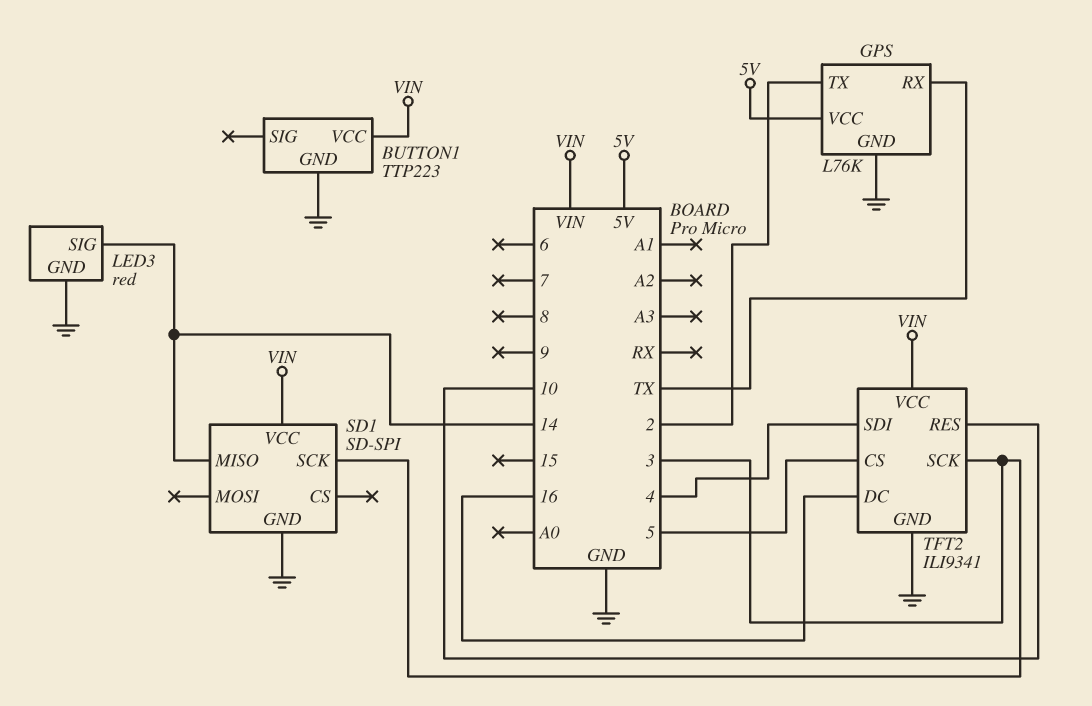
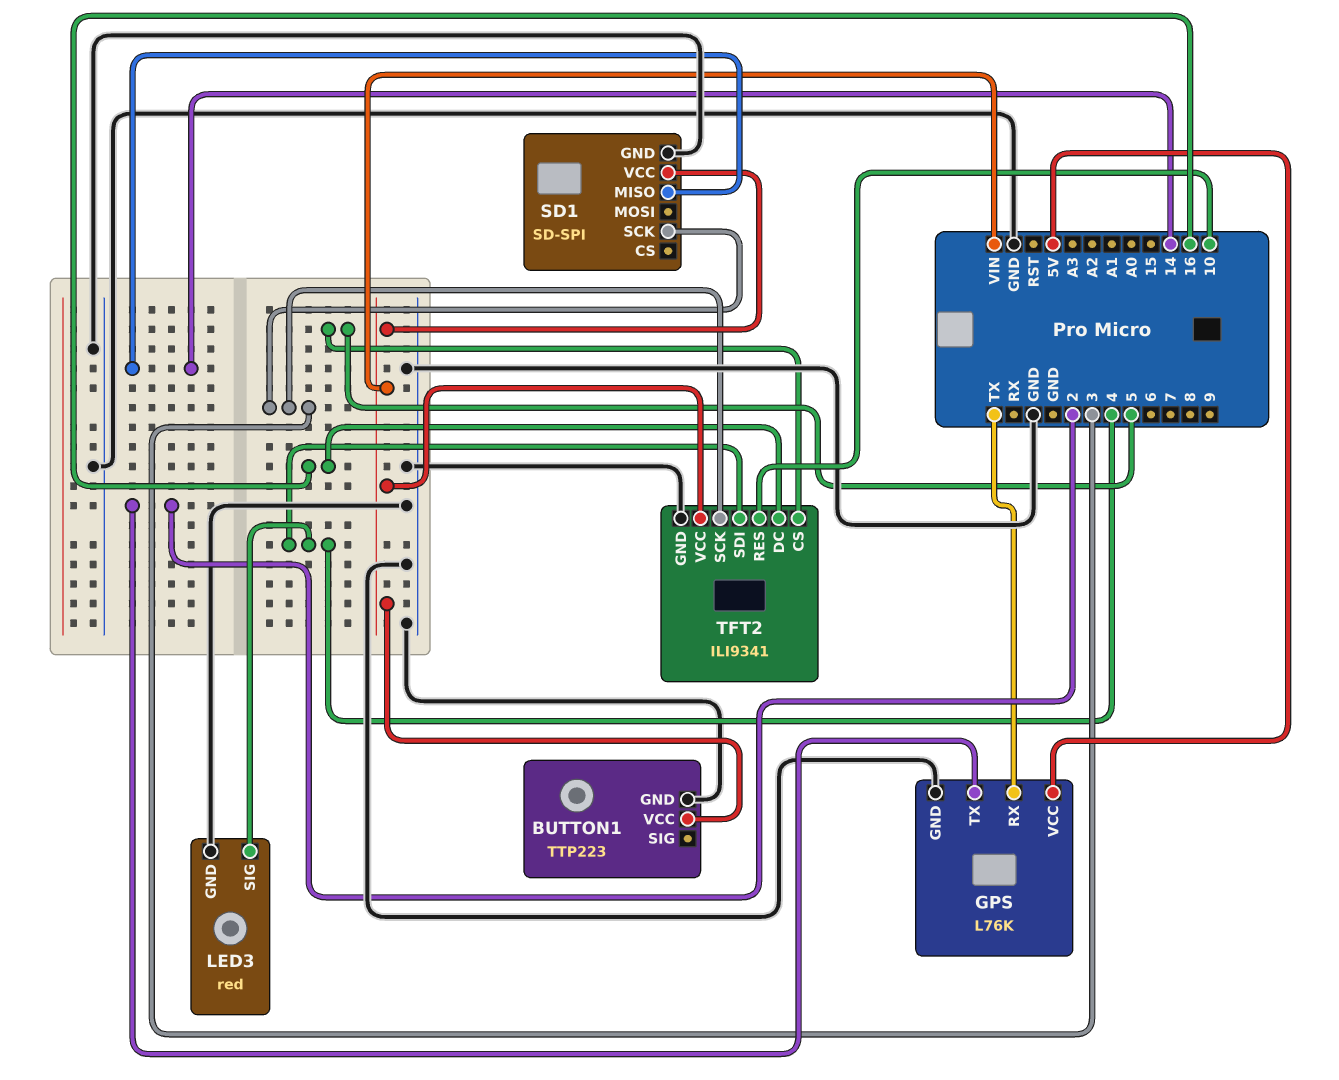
LED3 pin SIG: 14 -> 4

